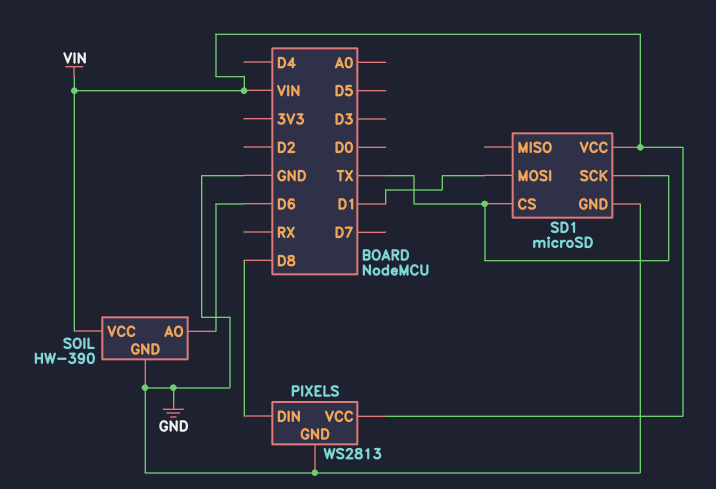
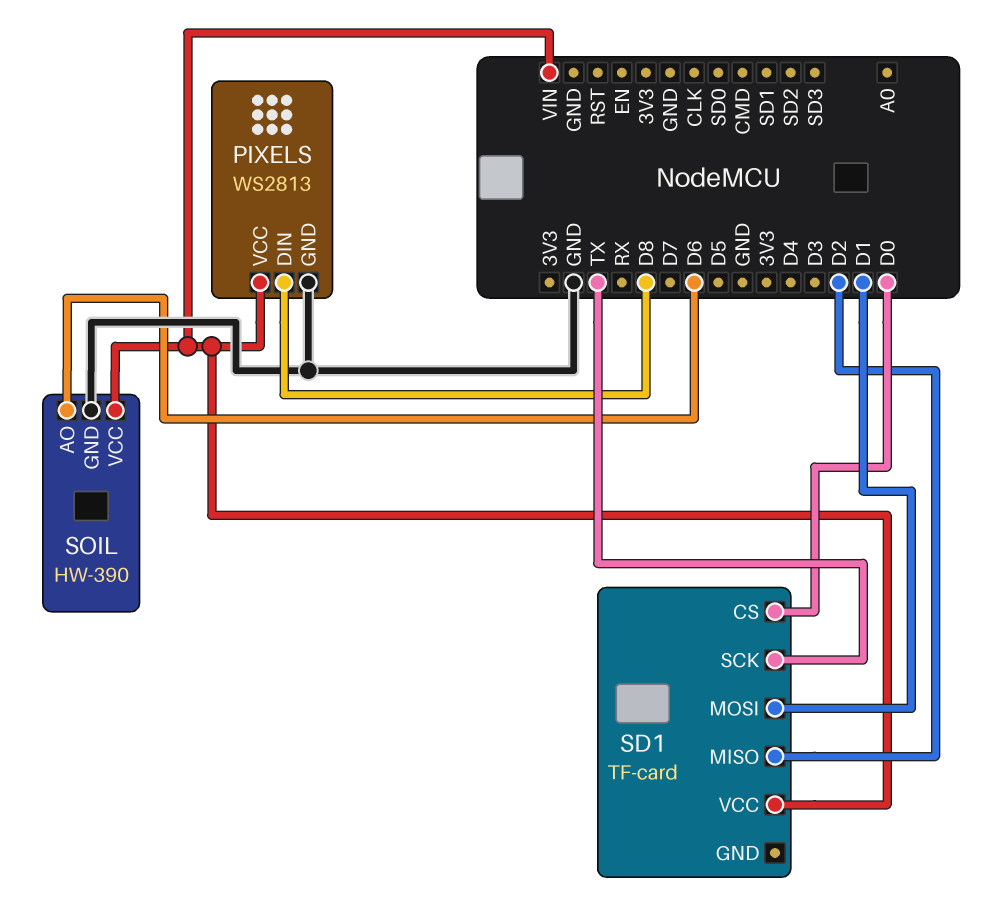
SD1: microSD -> TF-card
SD1 pin CS: TX -> D0
SD1 pin GND: GND -> none
SD1 pin MISO: none -> D2

